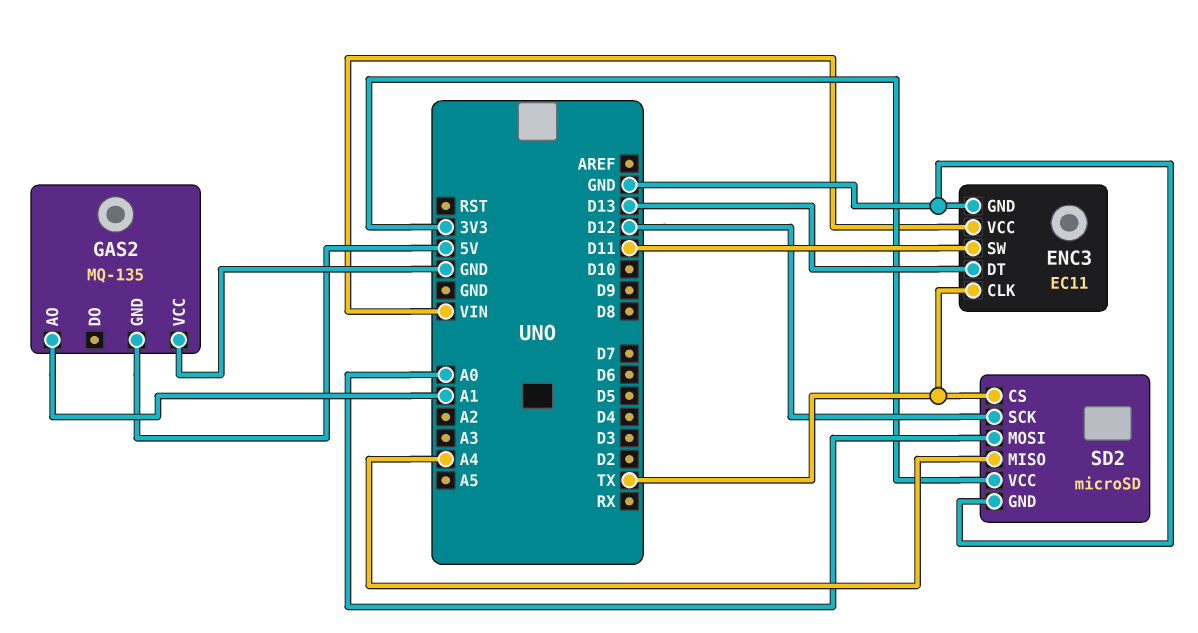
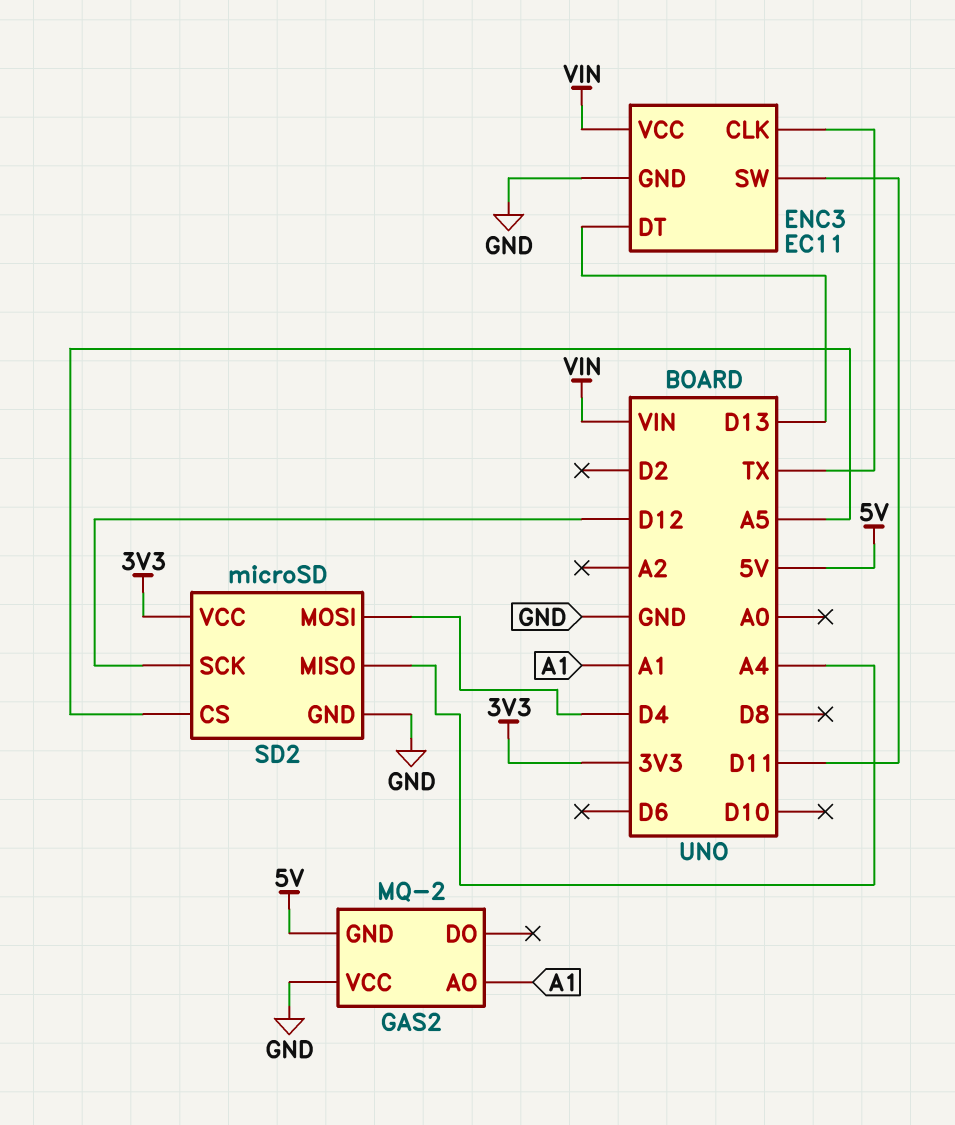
GAS2: MQ-135 -> MQ-2
SD2 pin CS: TX -> A5
SD2 pin MOSI: A0 -> D4

